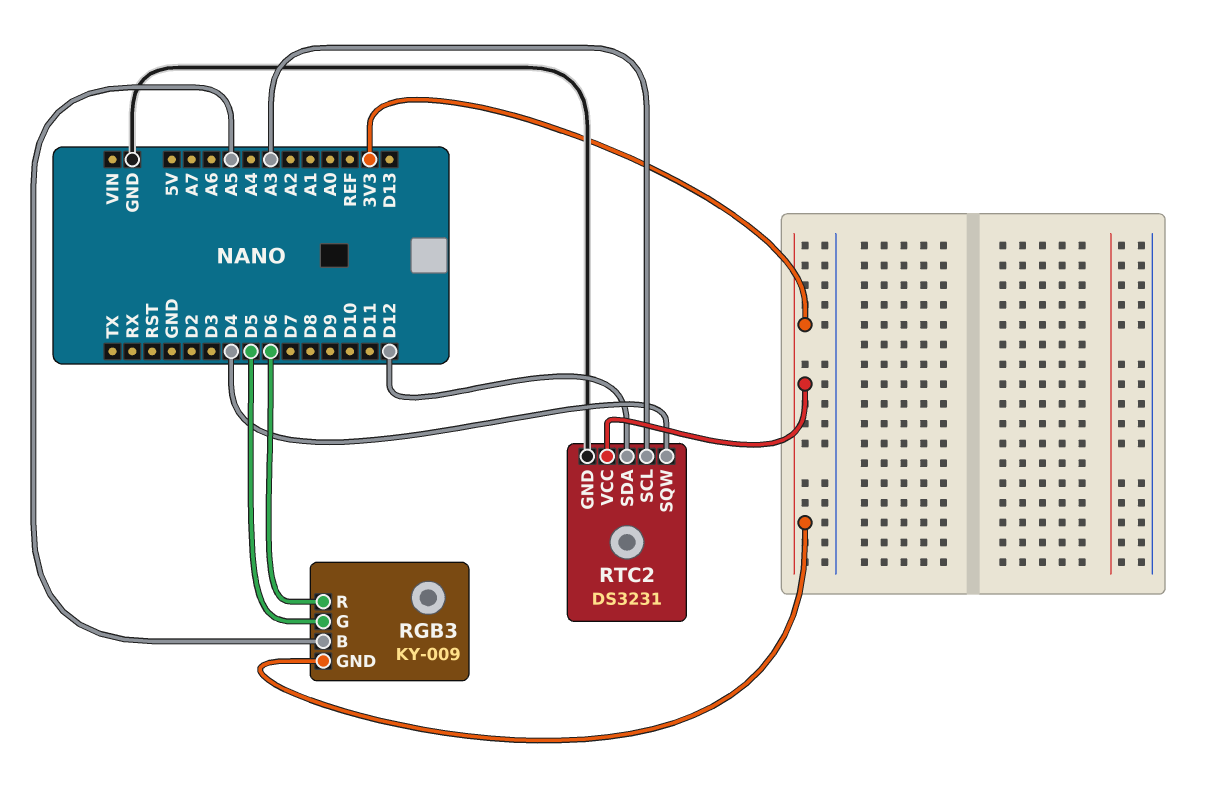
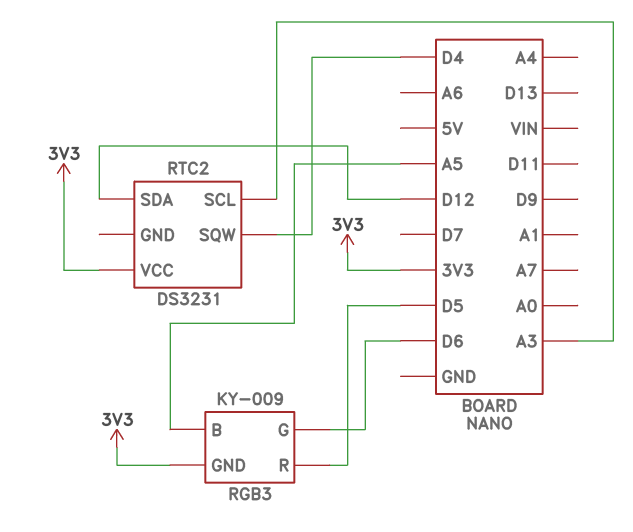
RGB3 pin G: D5 -> D6
RGB3 pin R: D6 -> D5
RTC2 pin GND: GND -> none

